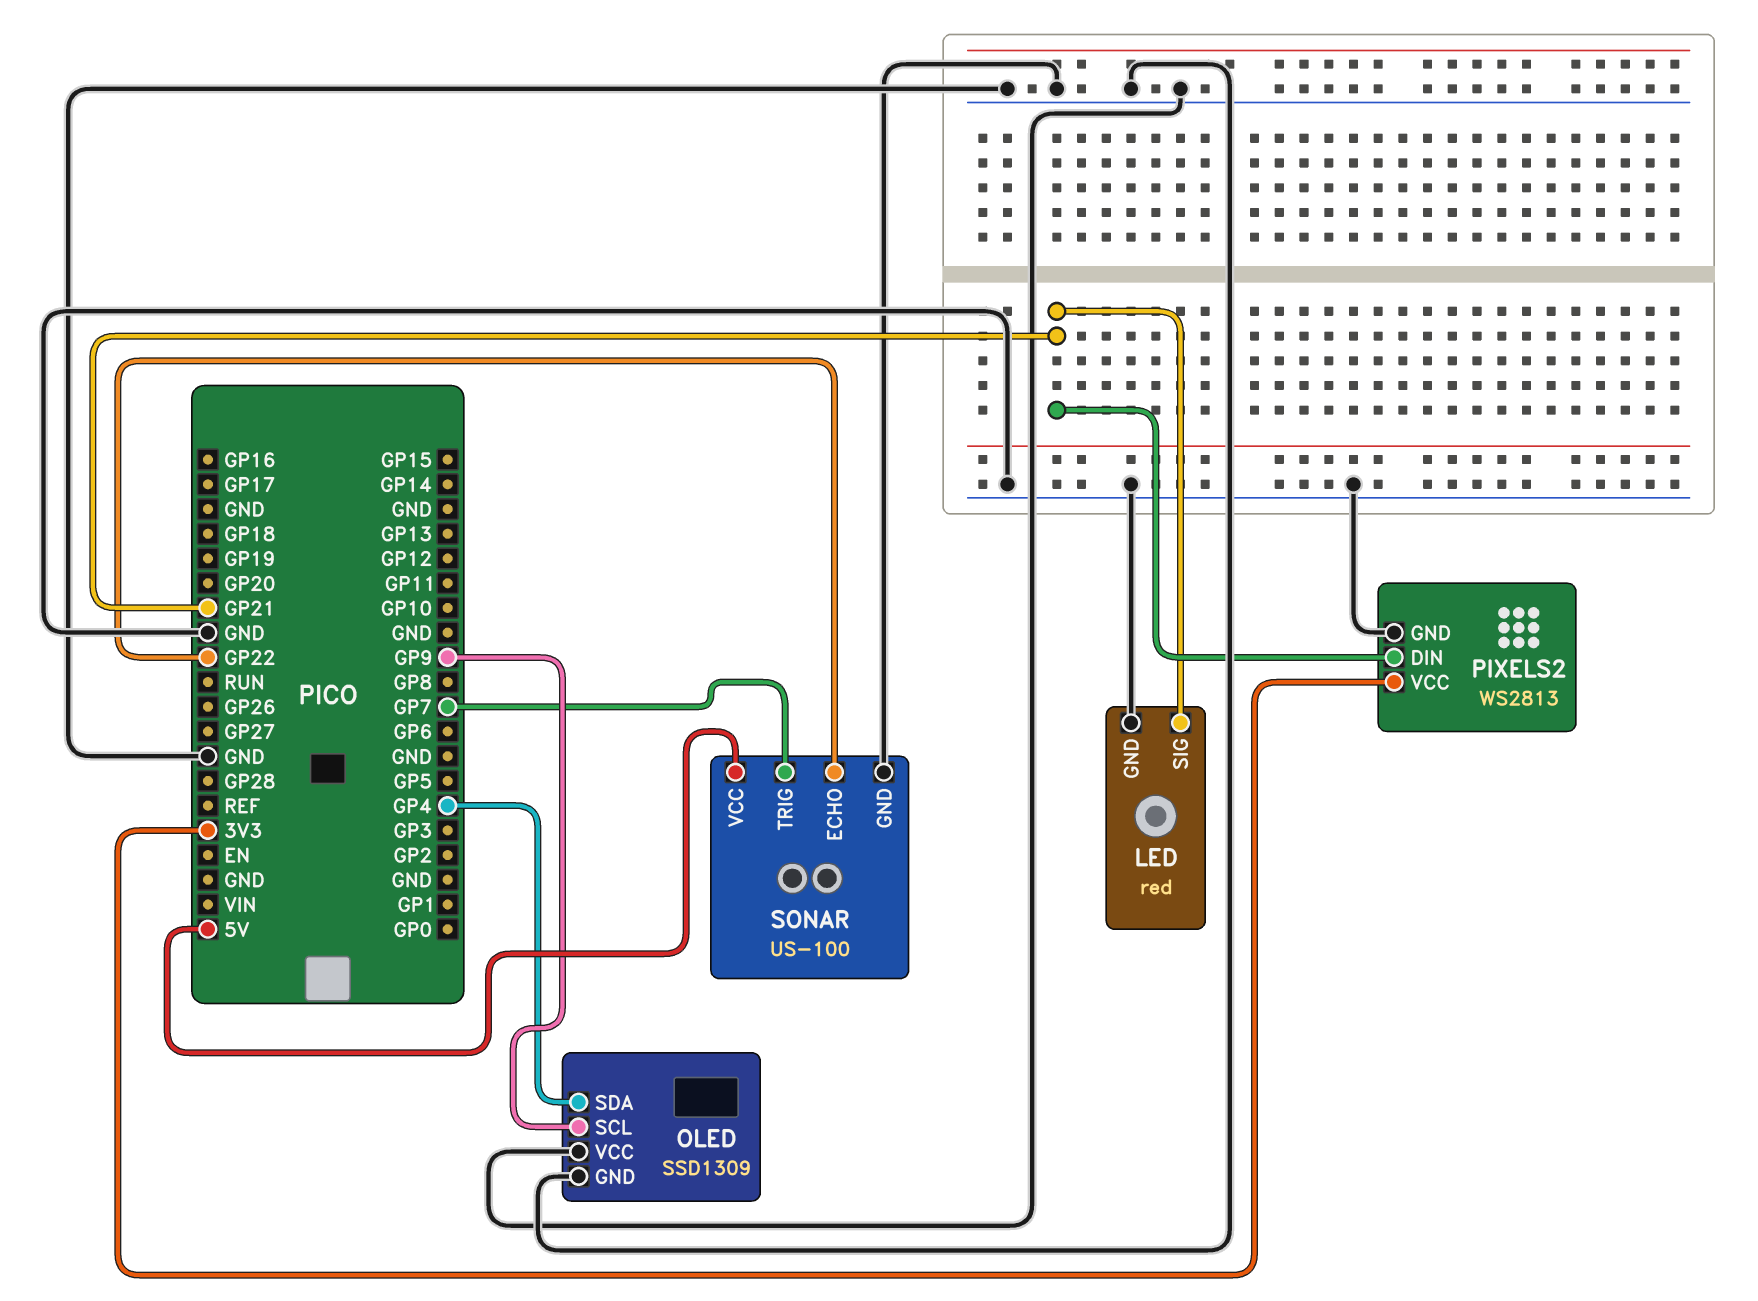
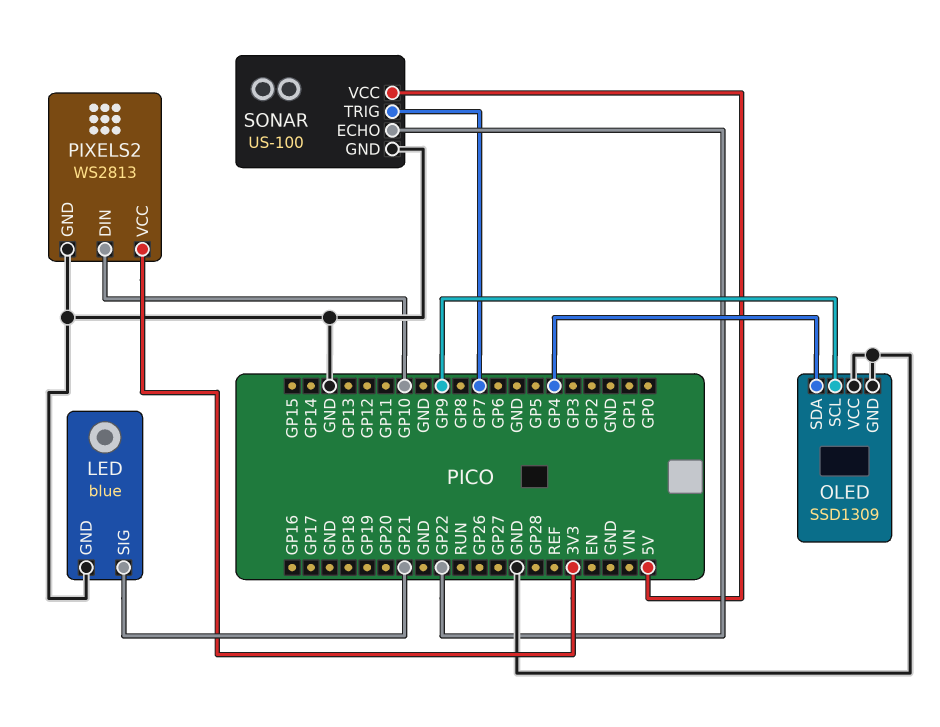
LED: red -> blue
PIXELS2 pin DIN: GP21 -> GP10

